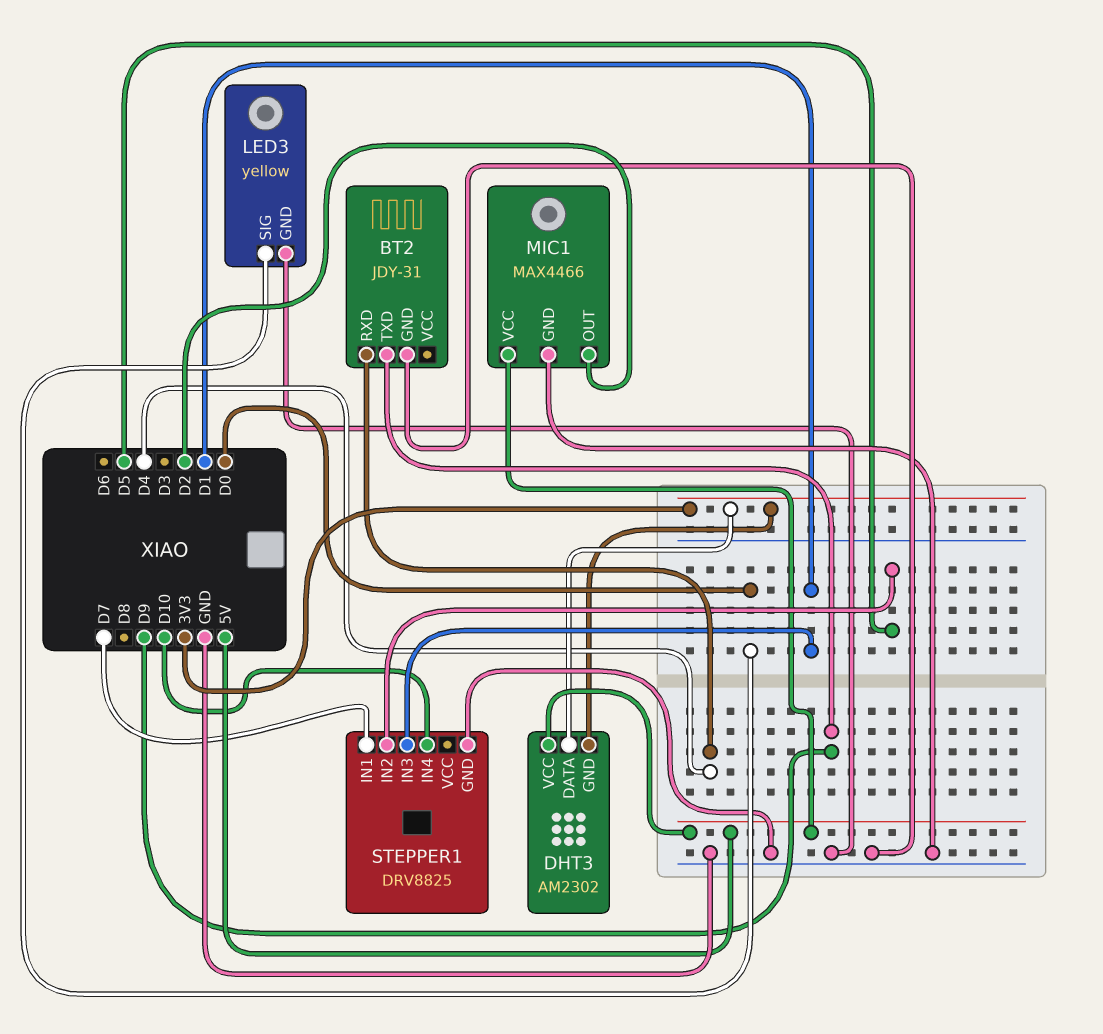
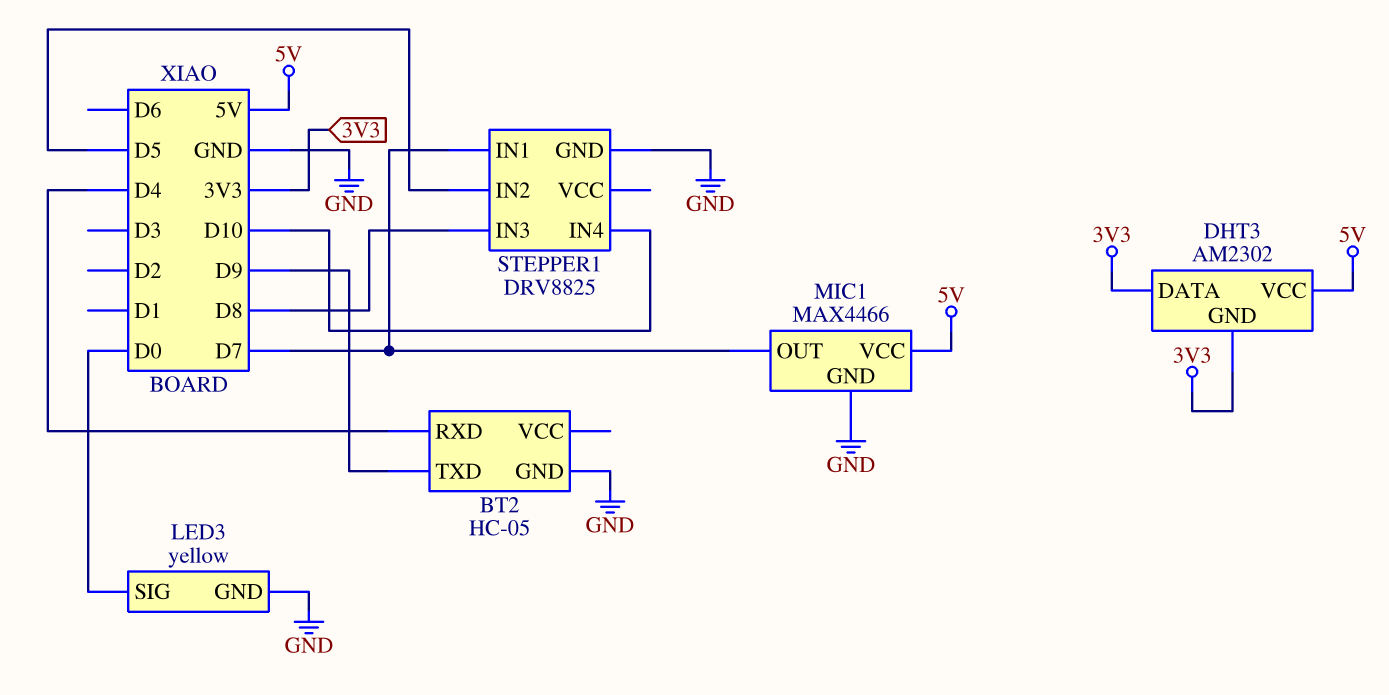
BT2: JDY-31 -> HC-05
MIC1 pin OUT: D2 -> D7
STEPPER1 pin IN3: D1 -> D8

